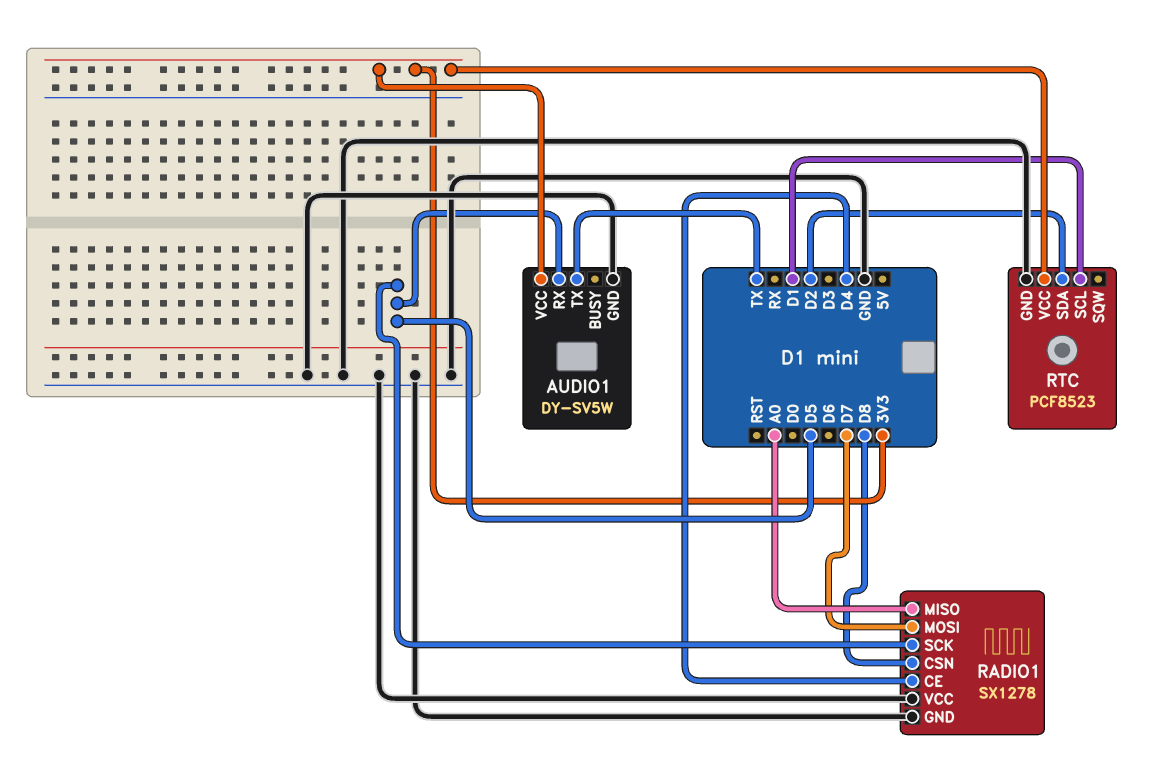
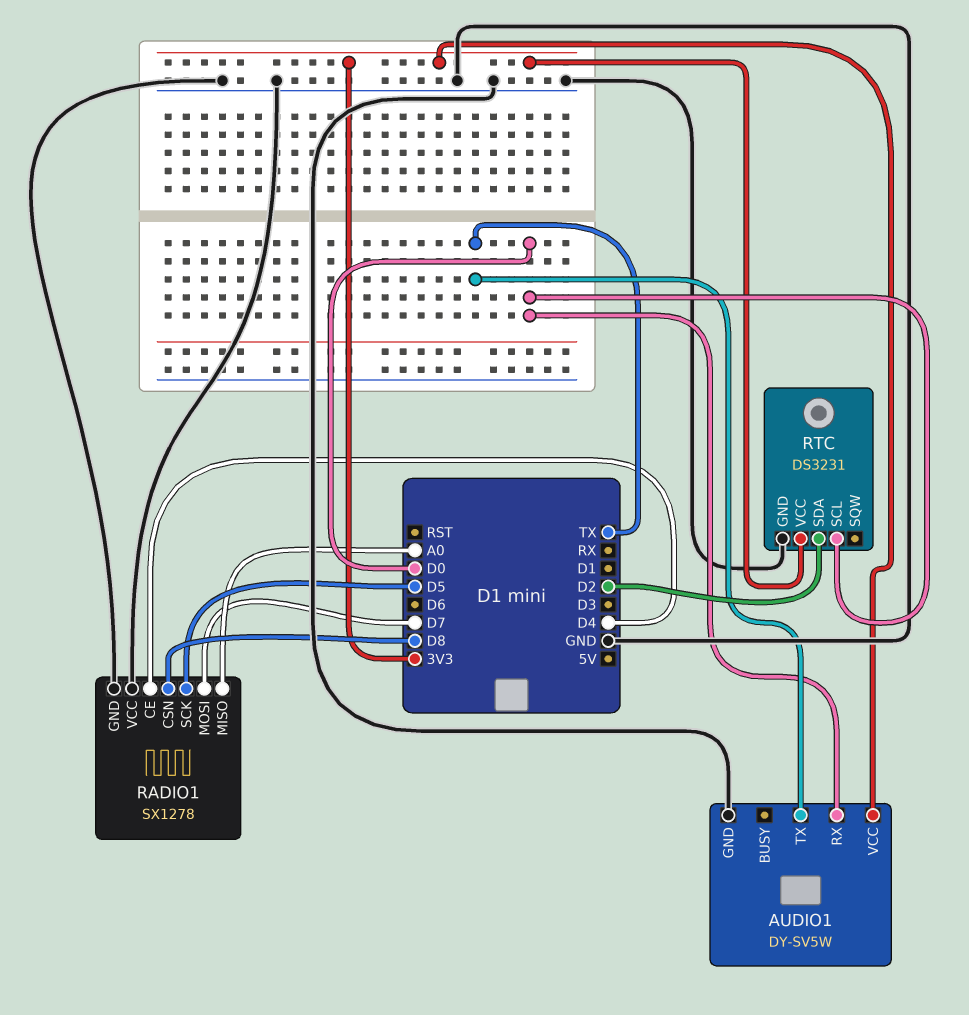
AUDIO1 pin RX: D5 -> D0
RTC: PCF8523 -> DS3231
RTC pin SCL: D1 -> D0

